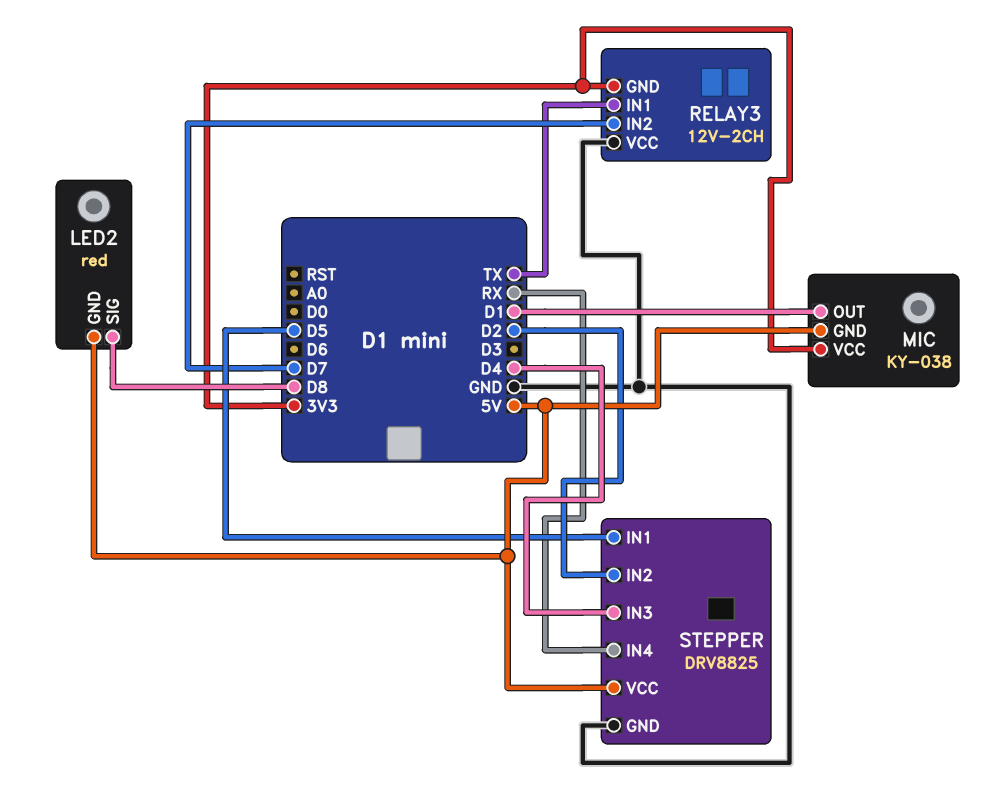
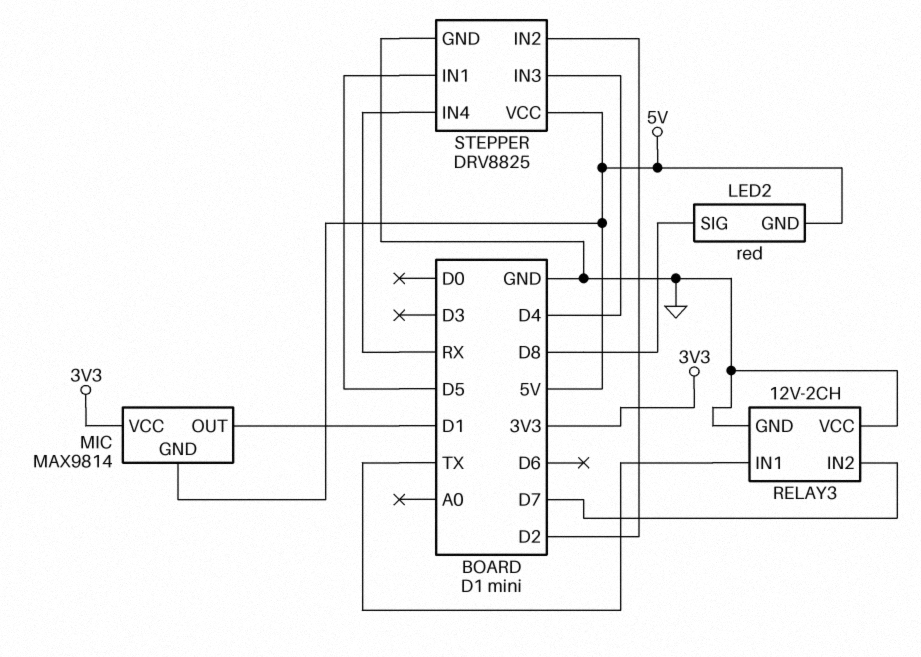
MIC: KY-038 -> MAX9814
RELAY3 pin GND: 3V3 -> GND

